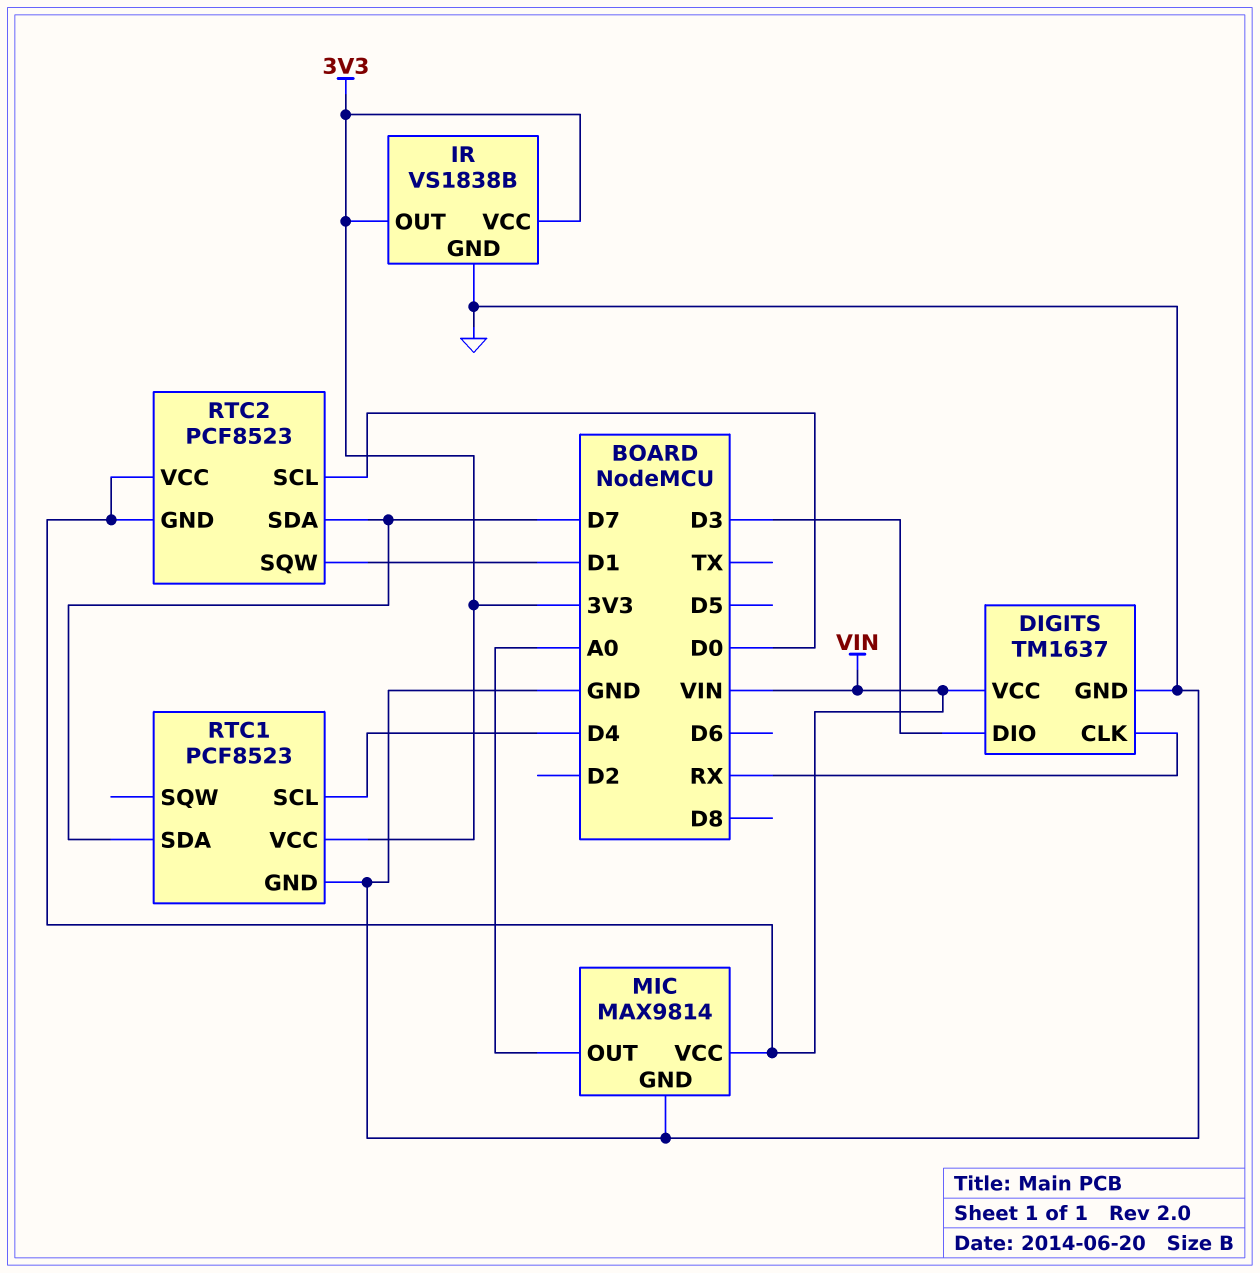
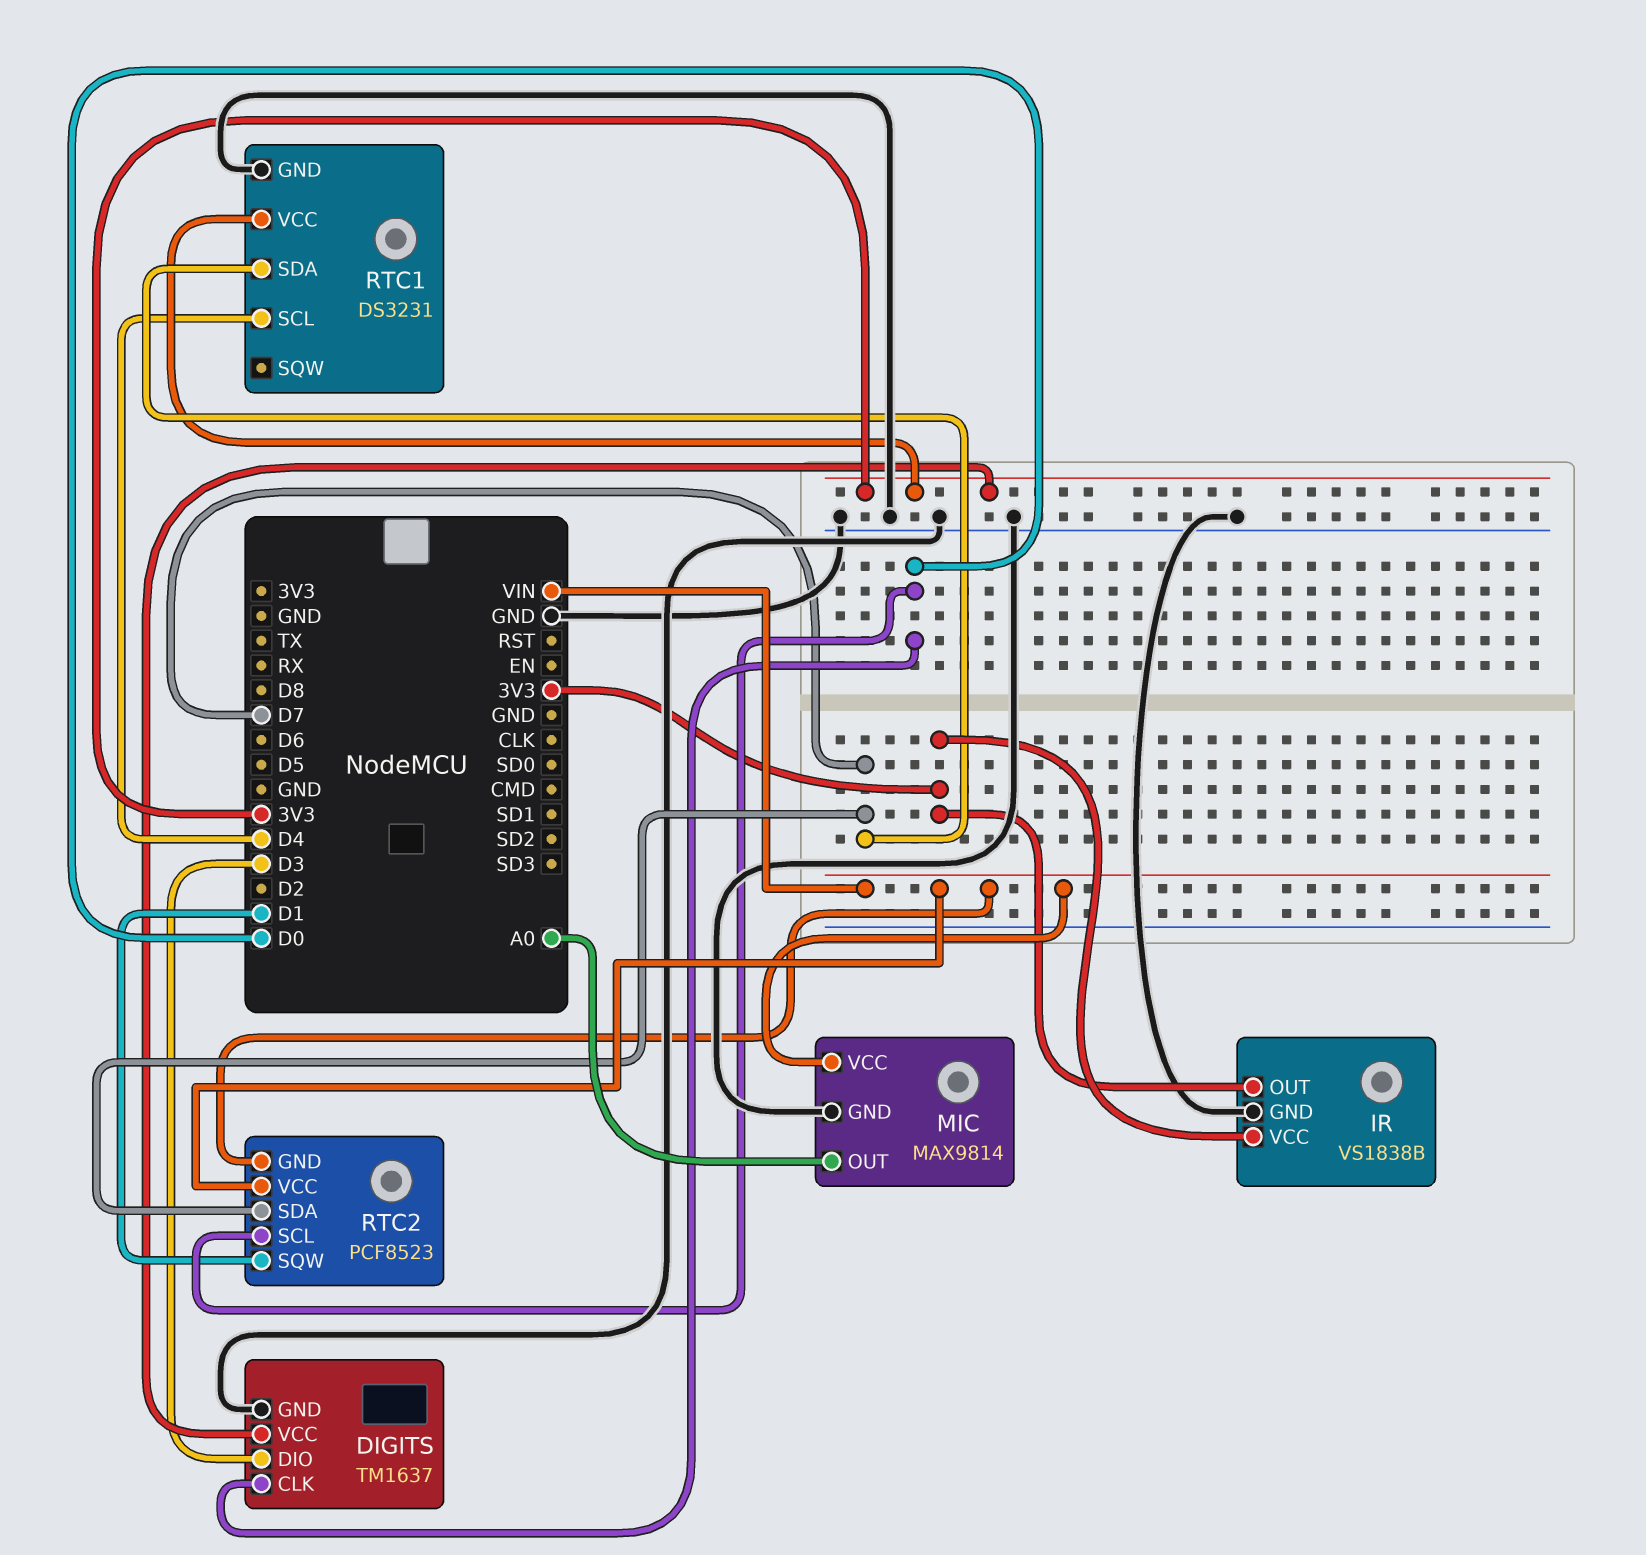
DIGITS pin CLK: RX -> D0
DIGITS pin VCC: VIN -> 3V3
RTC1: PCF8523 -> DS3231

